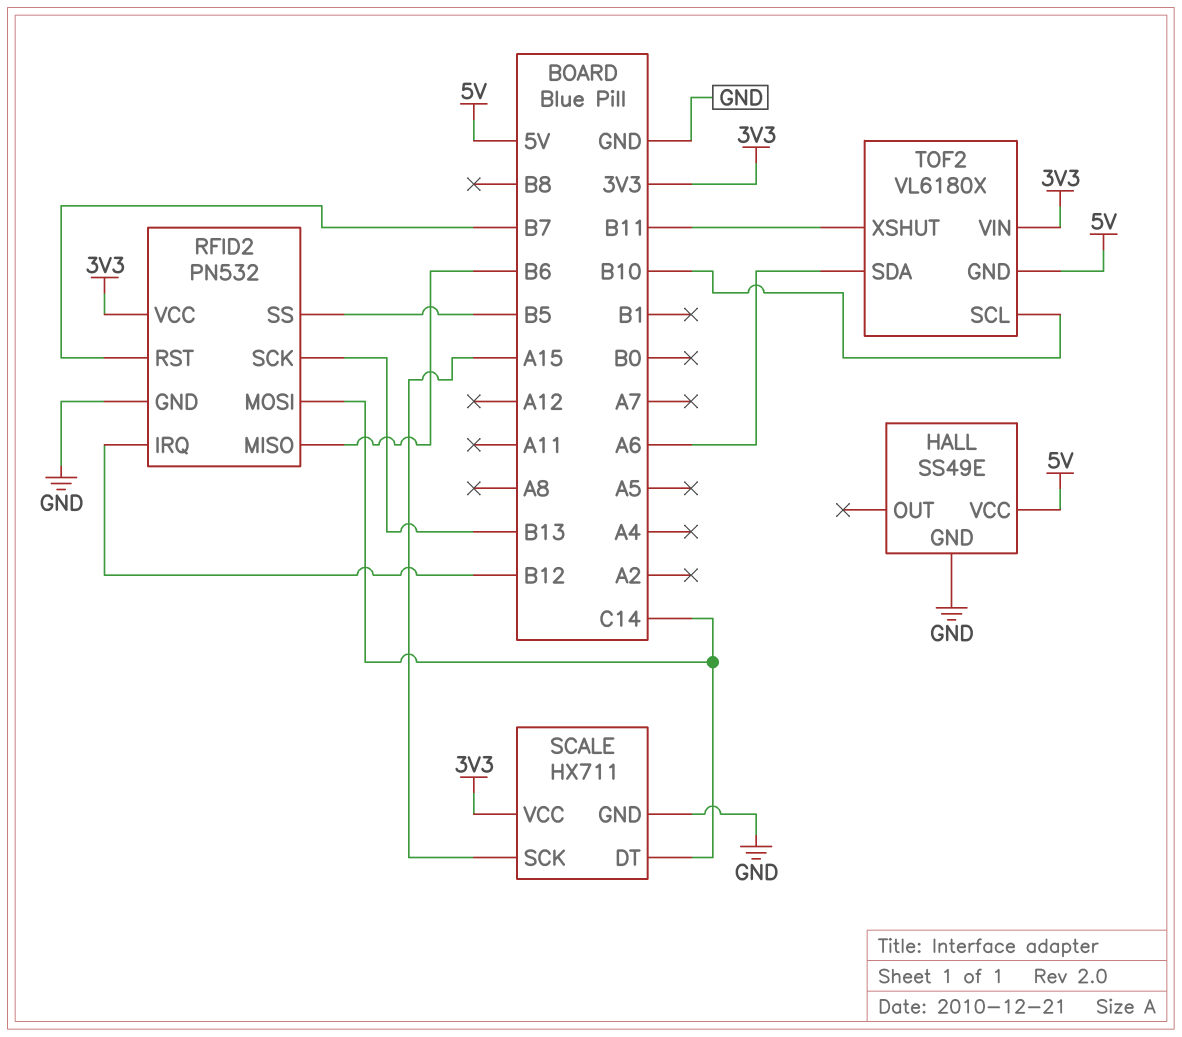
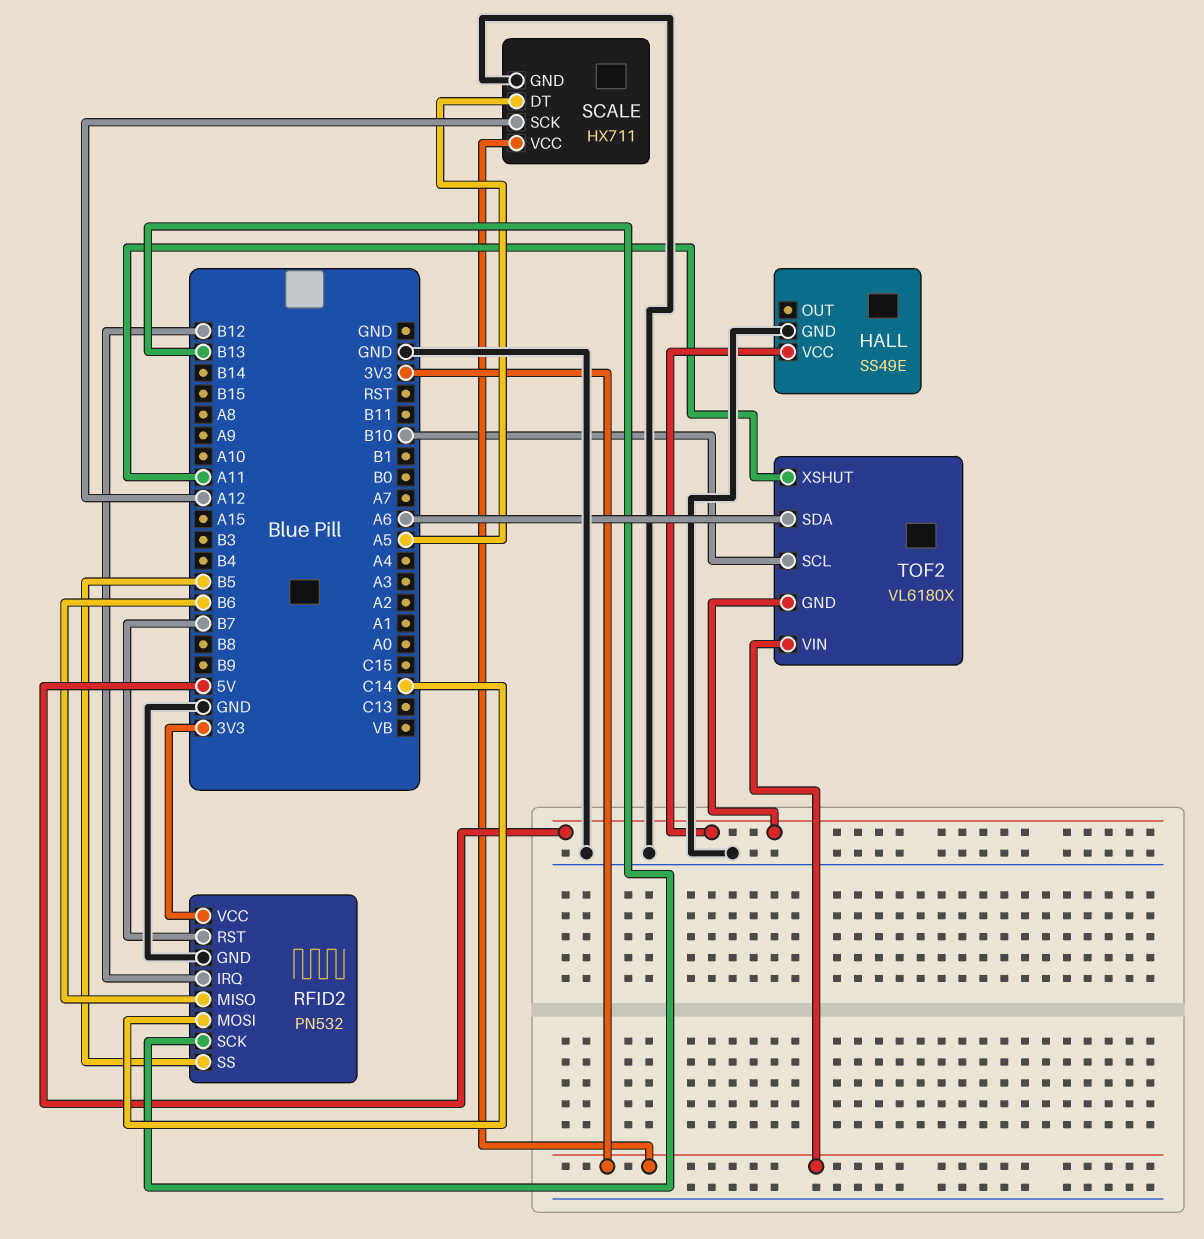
SCALE pin DT: C14 -> A5
SCALE pin SCK: A15 -> A12
TOF2 pin XSHUT: B11 -> A11

